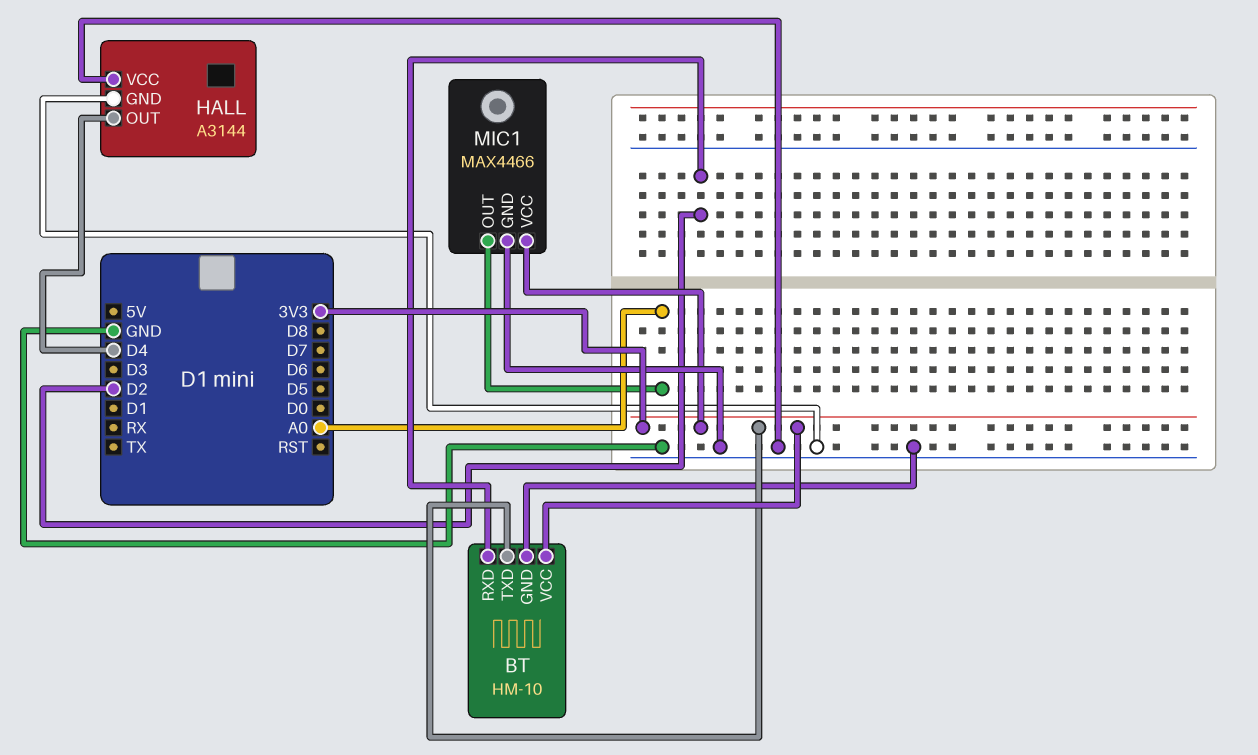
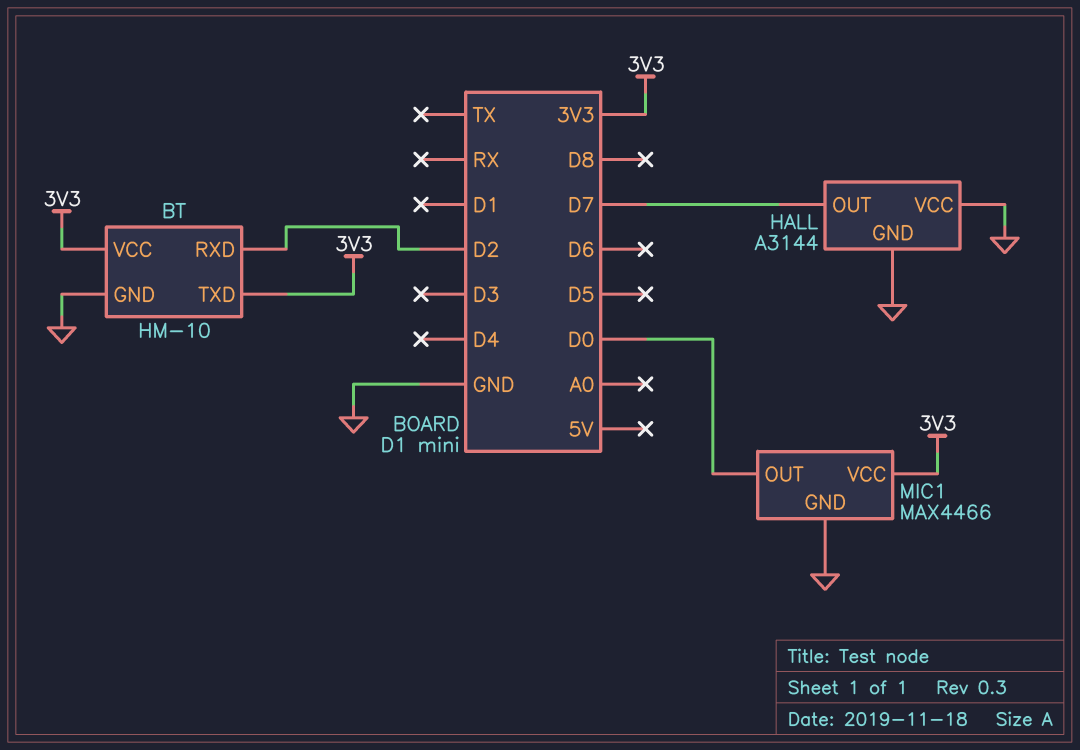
HALL pin OUT: D4 -> D7
MIC1 pin OUT: A0 -> D0

